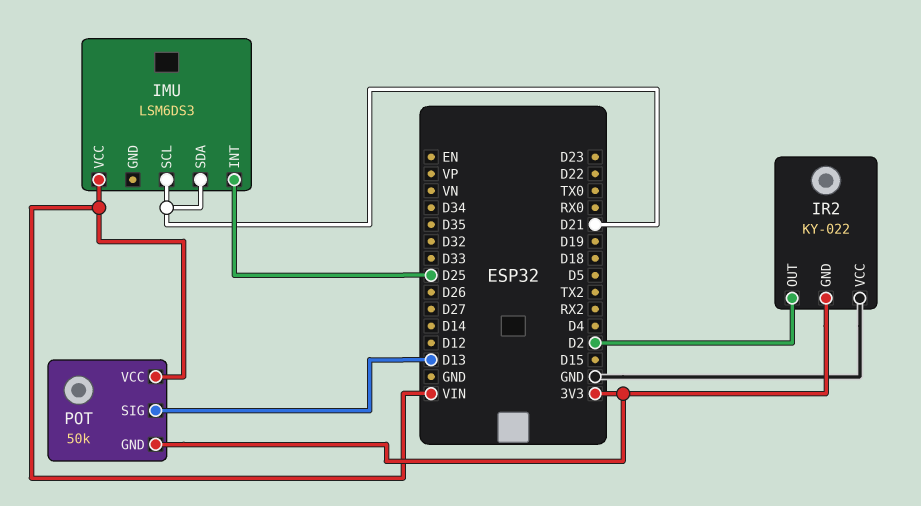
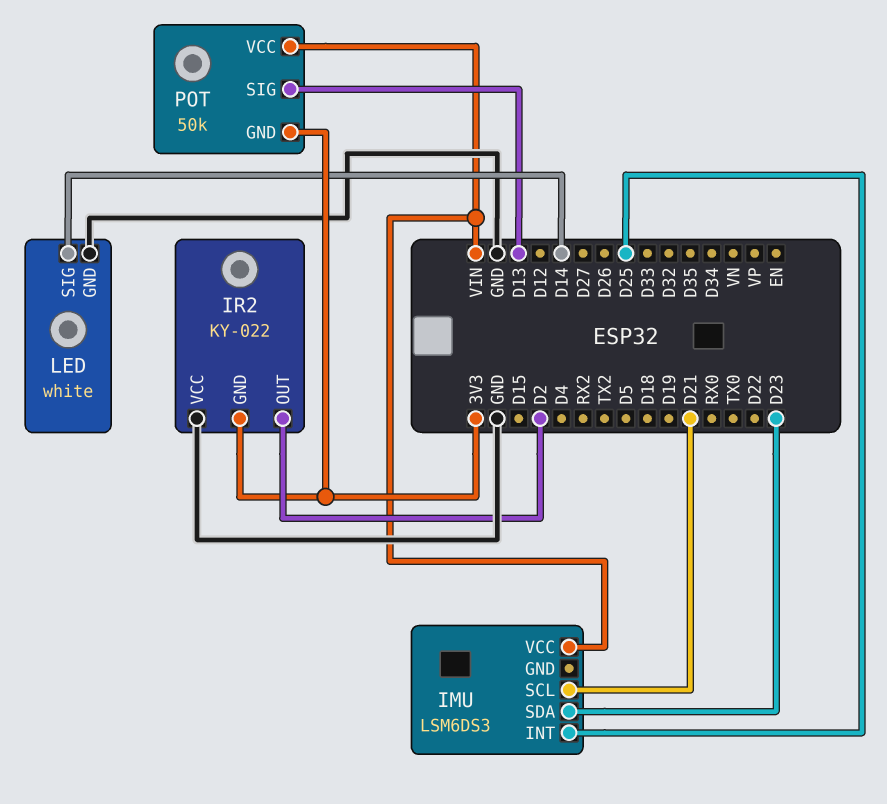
IMU pin SDA: D21 -> D23
LED: none -> white
LED pin GND: none -> GND
LED pin SIG: none -> D14

